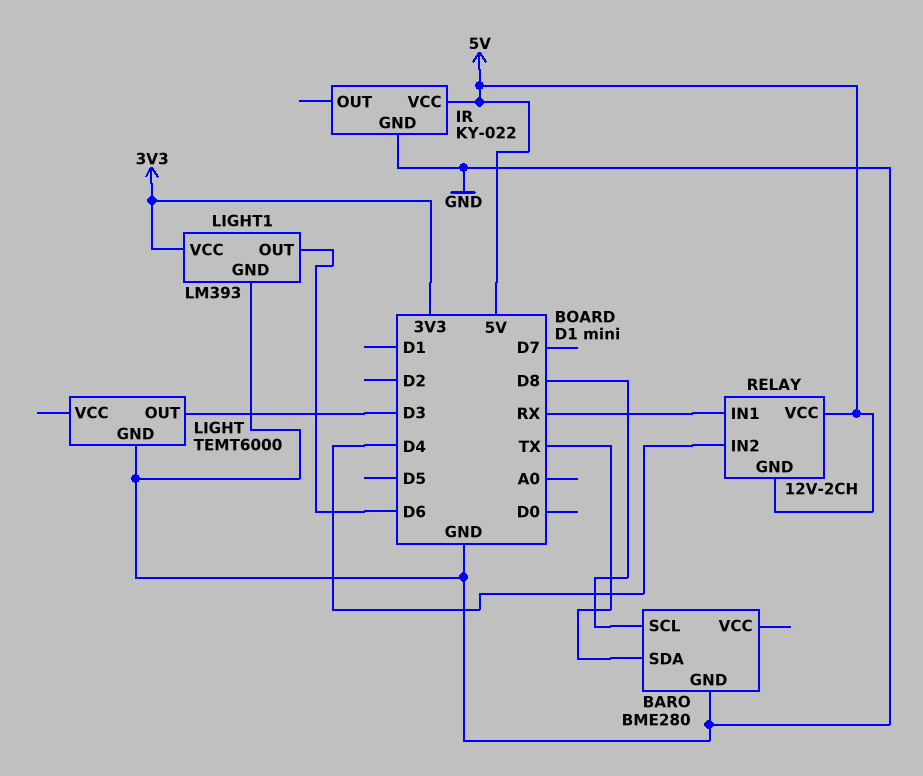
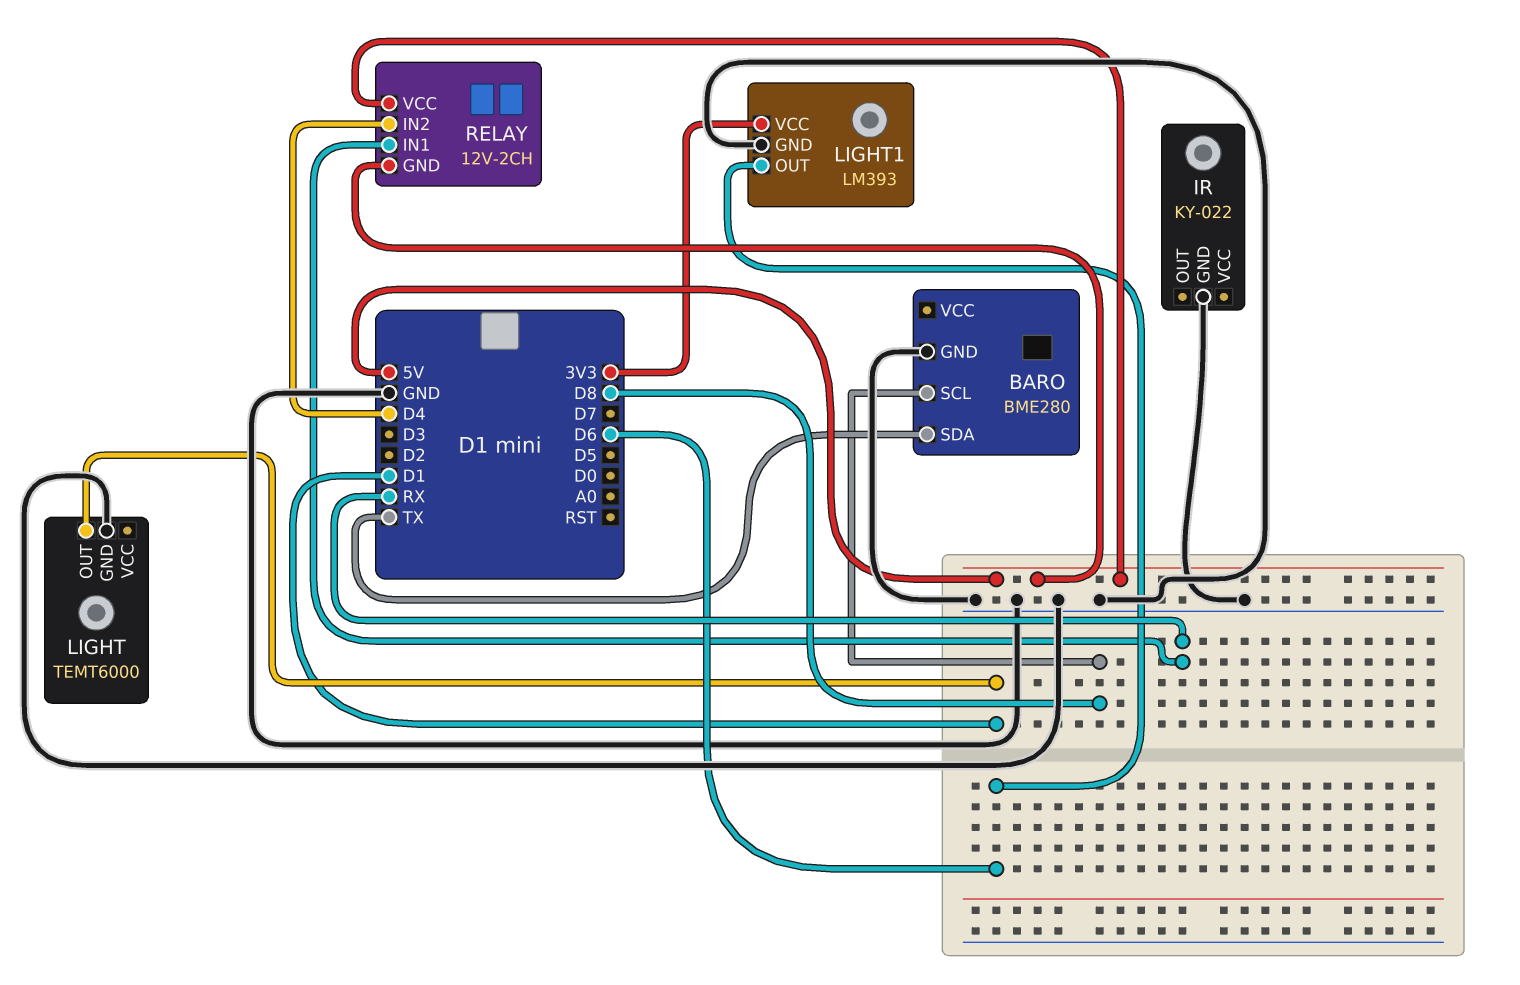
IR pin VCC: 5V -> none
LIGHT pin OUT: D3 -> D1

